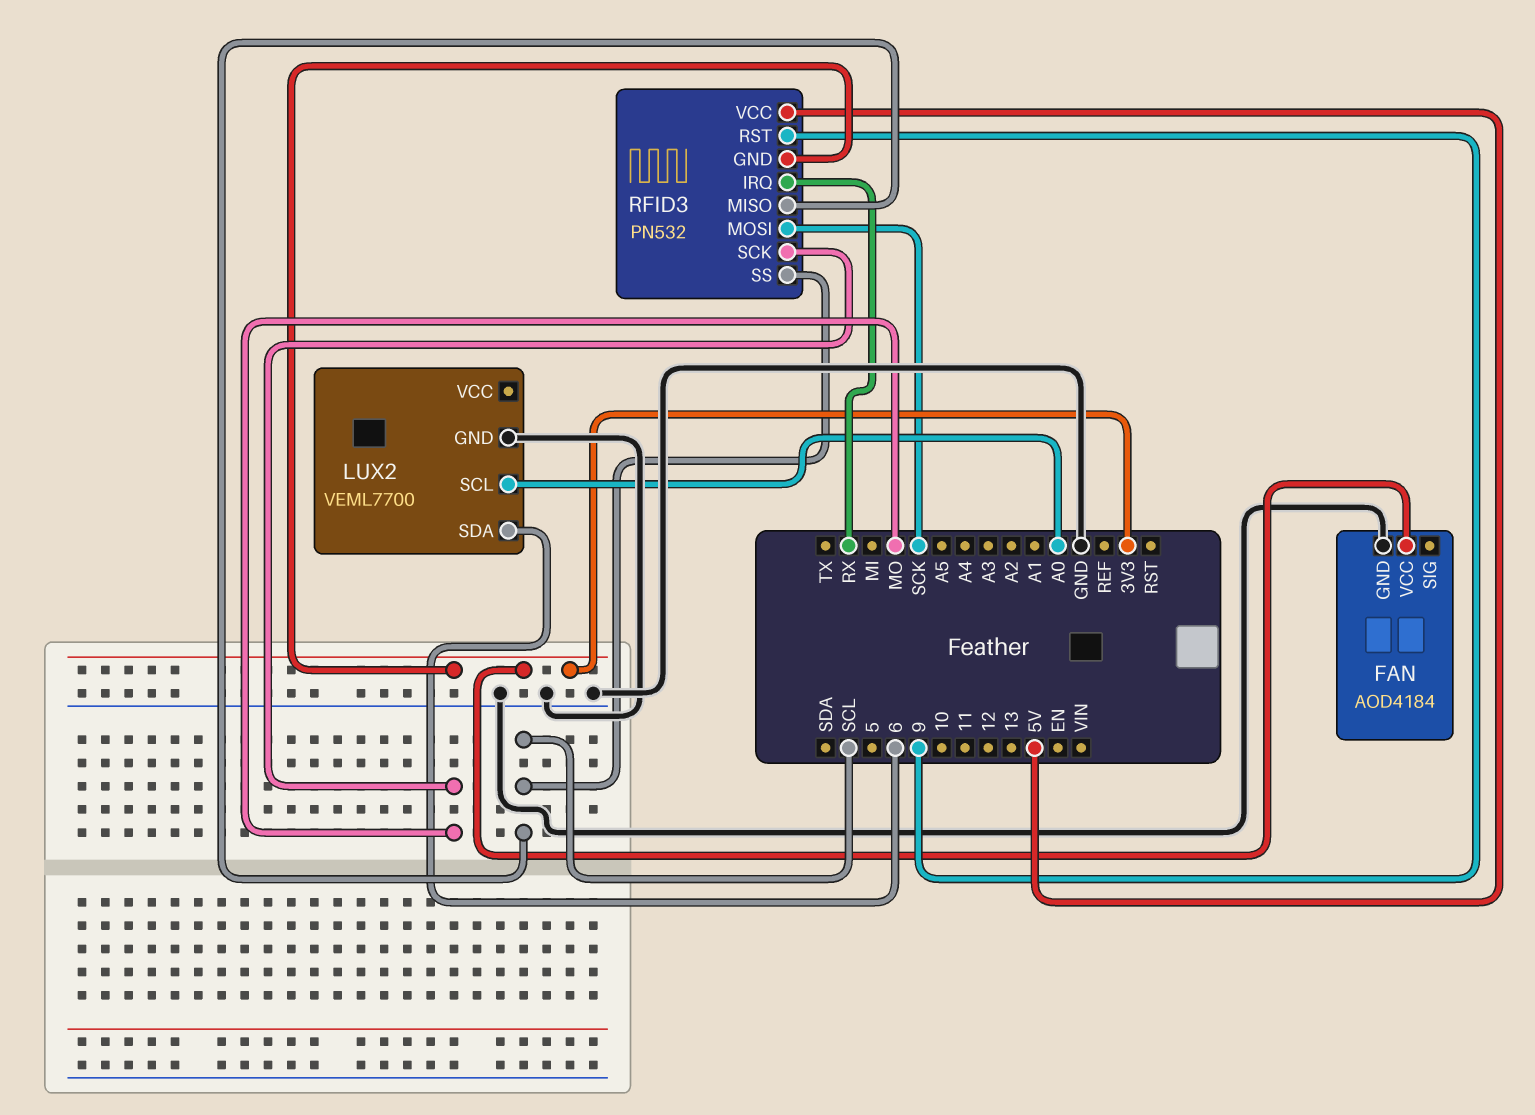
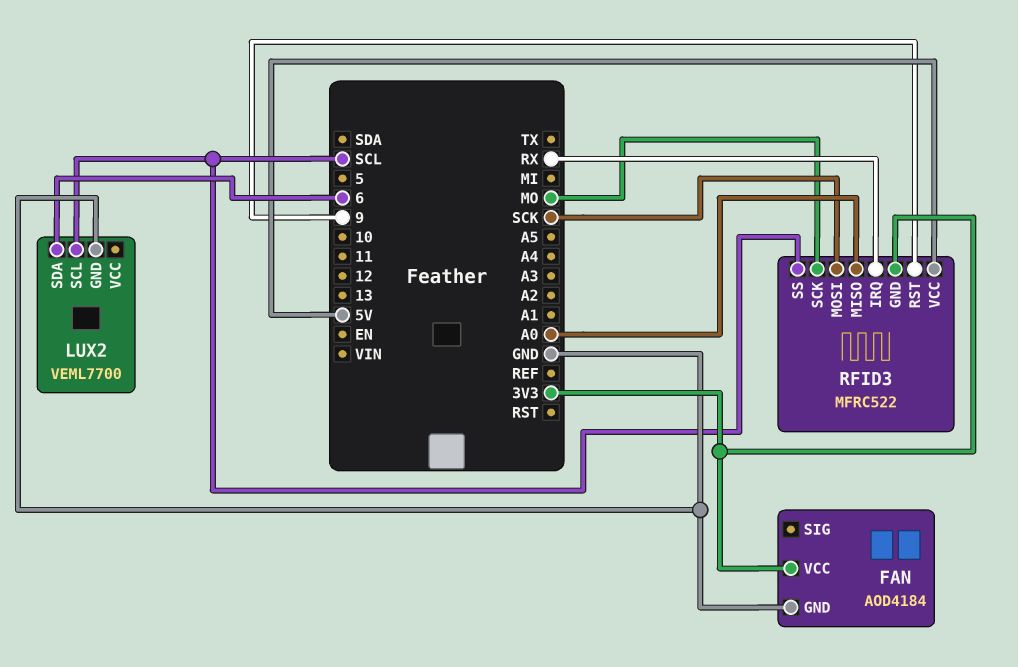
LUX2 pin SCL: A0 -> SCL
RFID3: PN532 -> MFRC522
RFID3 pin MISO: SCL -> A0

